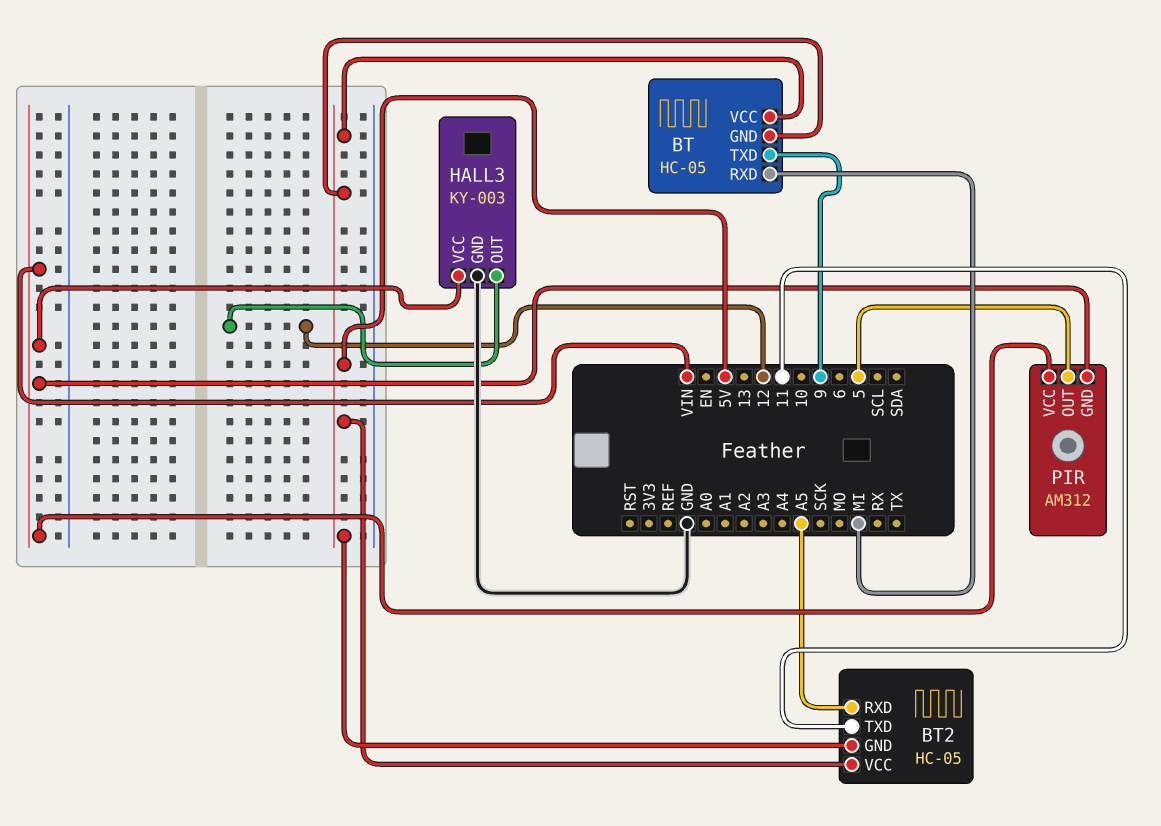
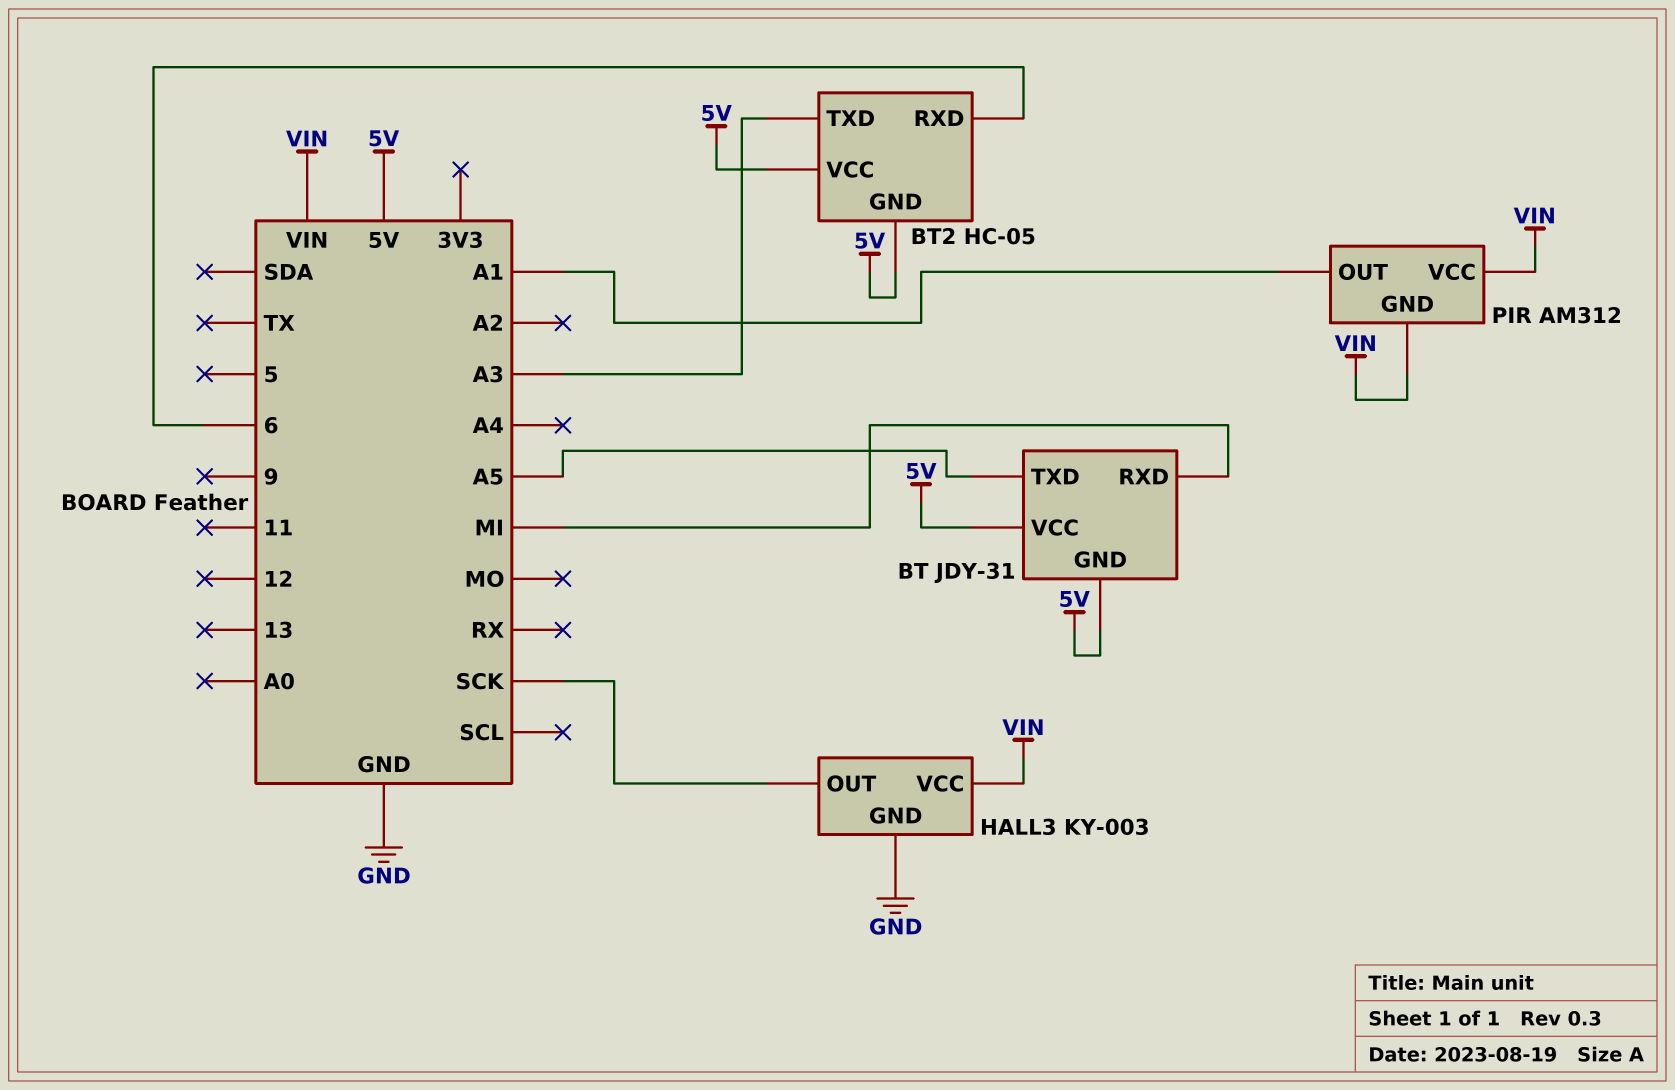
BT: HC-05 -> JDY-31
BT pin TXD: 9 -> A5
BT2 pin RXD: A5 -> 6
BT2 pin TXD: 11 -> A3
HALL3 pin OUT: 12 -> SCK
PIR pin OUT: 5 -> A1

